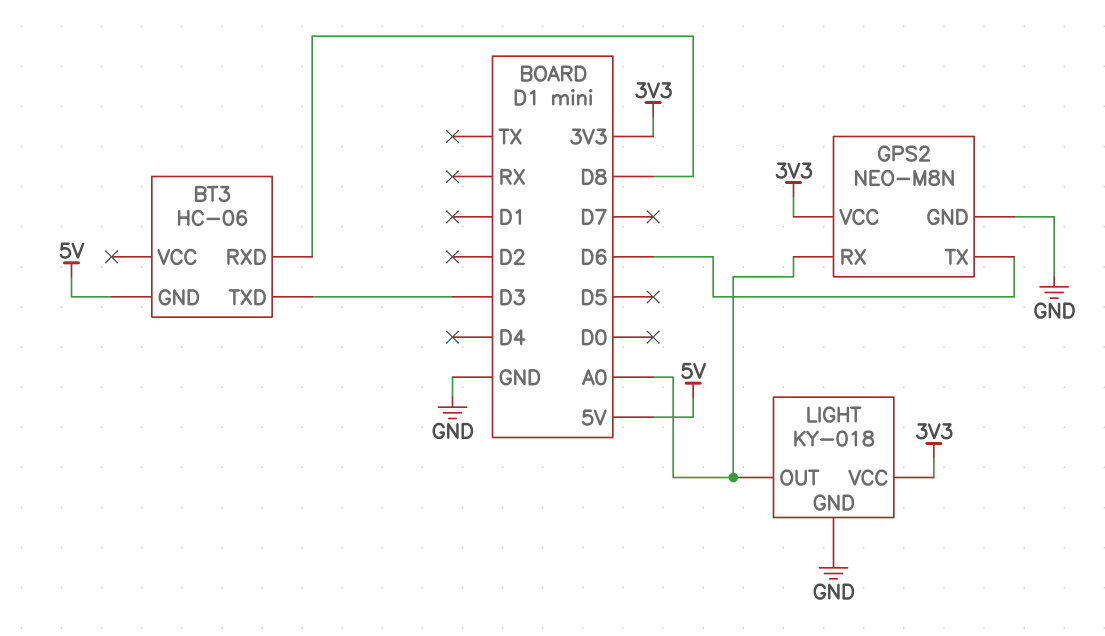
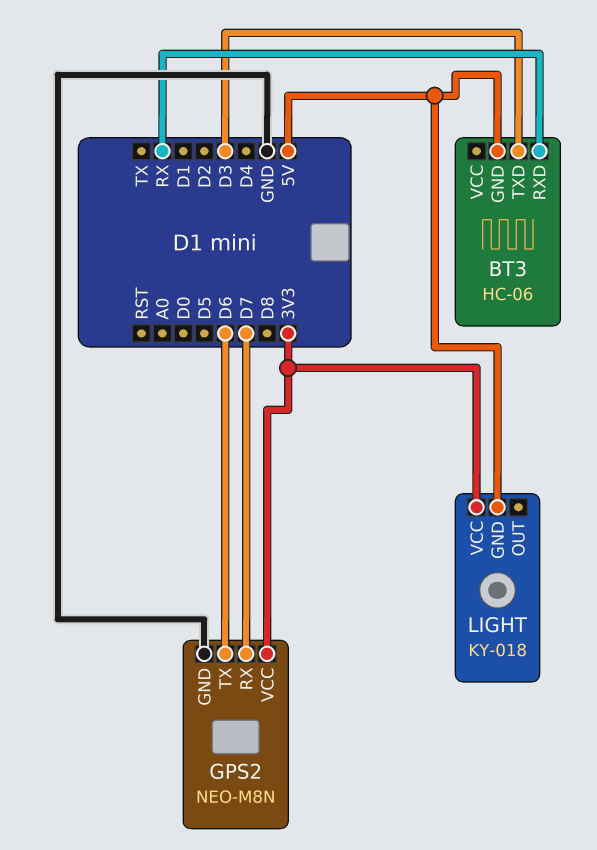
BT3 pin RXD: D8 -> RX
GPS2 pin RX: A0 -> D7
LIGHT pin GND: GND -> 5V
LIGHT pin OUT: A0 -> none

